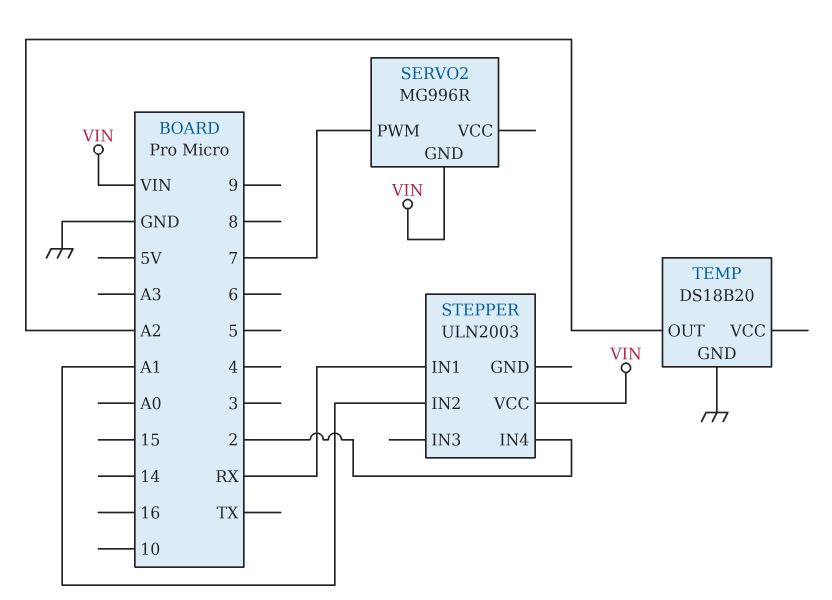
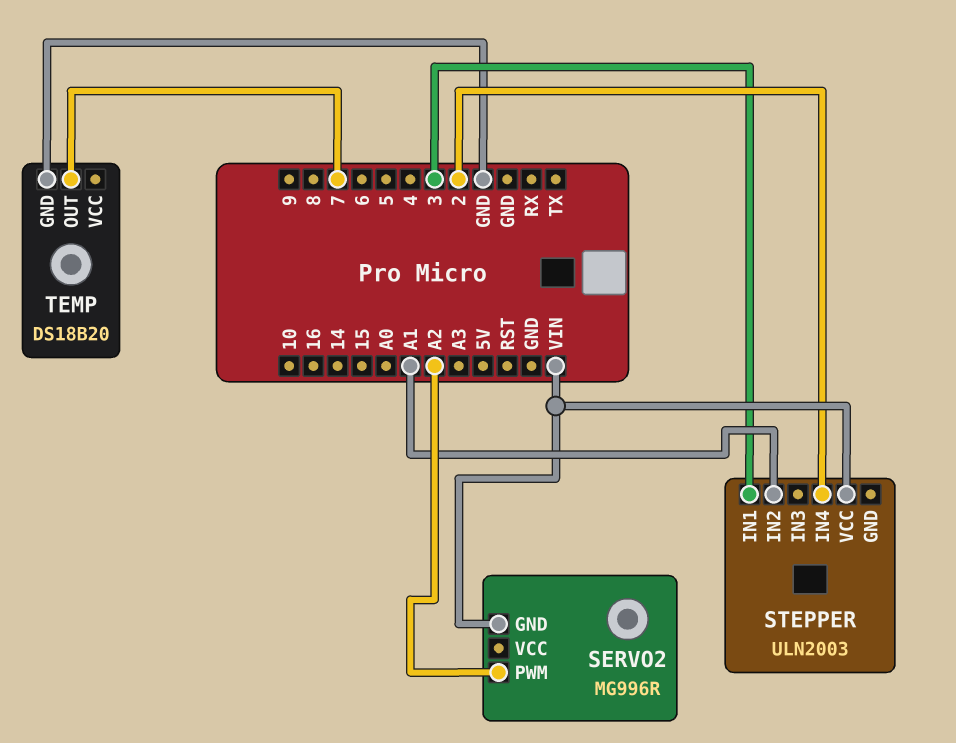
SERVO2 pin PWM: 7 -> A2
STEPPER pin IN1: RX -> 3
TEMP pin OUT: A2 -> 7

